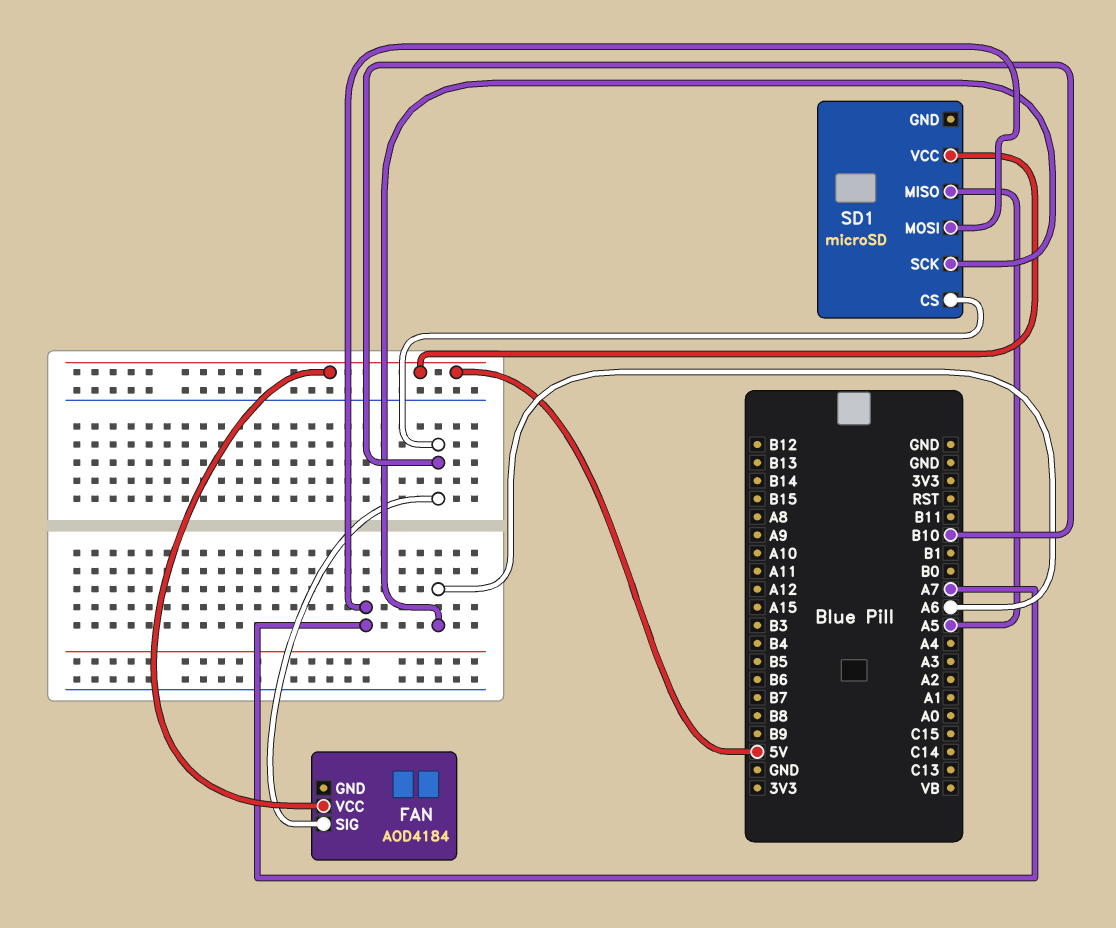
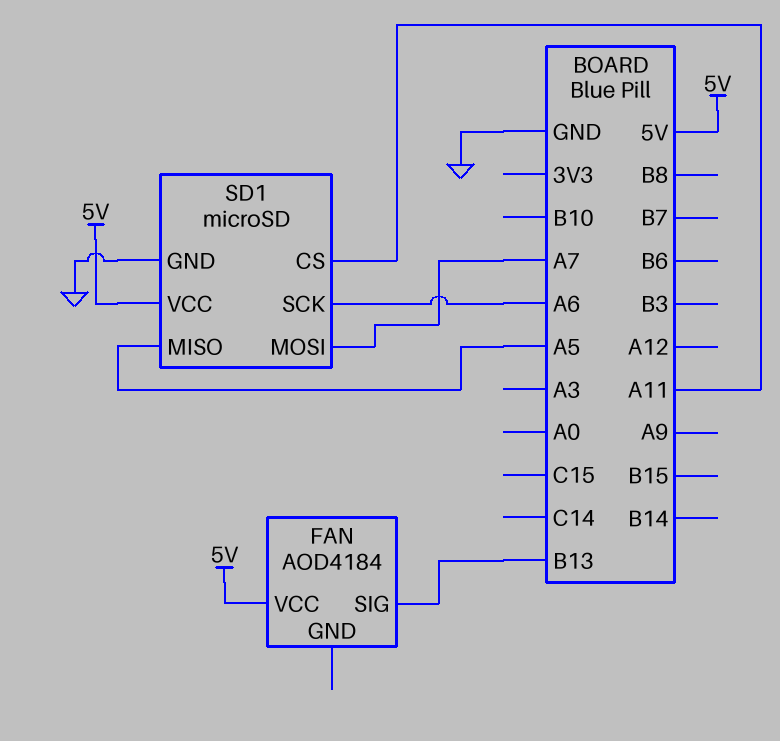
FAN pin SIG: B10 -> B13
SD1 pin CS: B10 -> A11
SD1 pin GND: none -> GND

